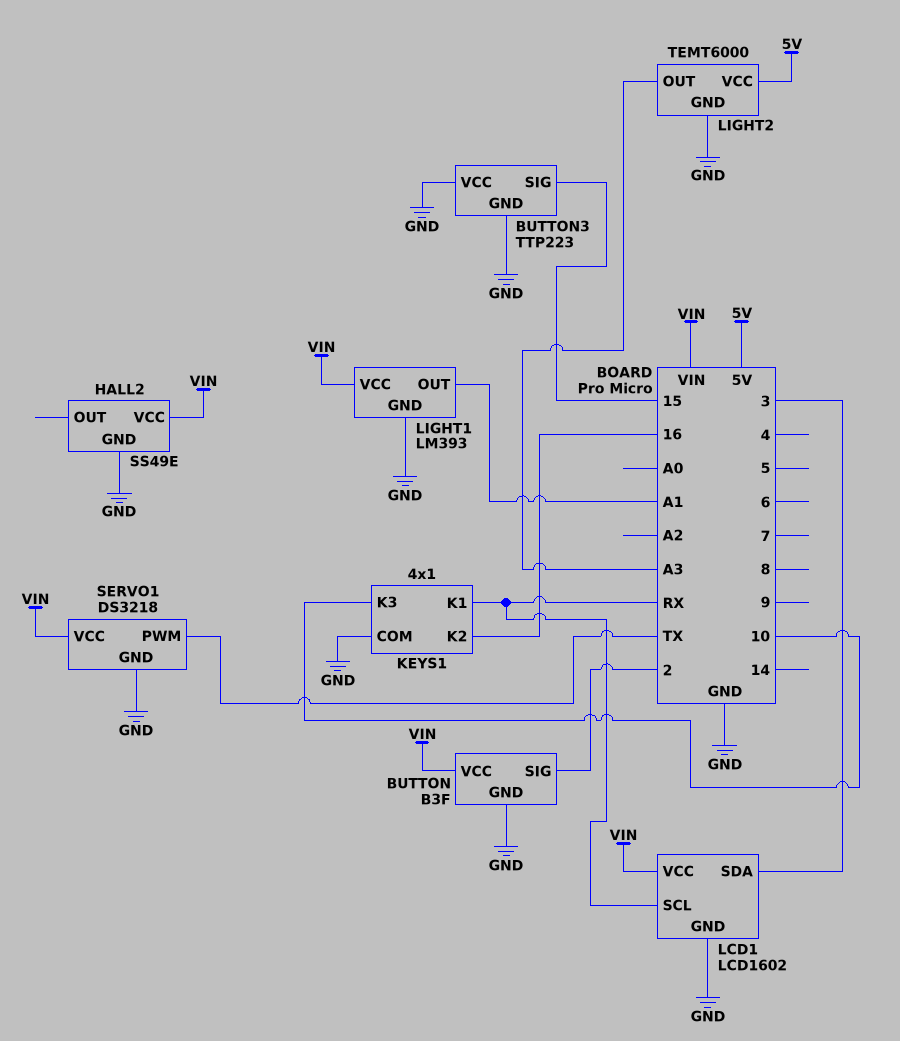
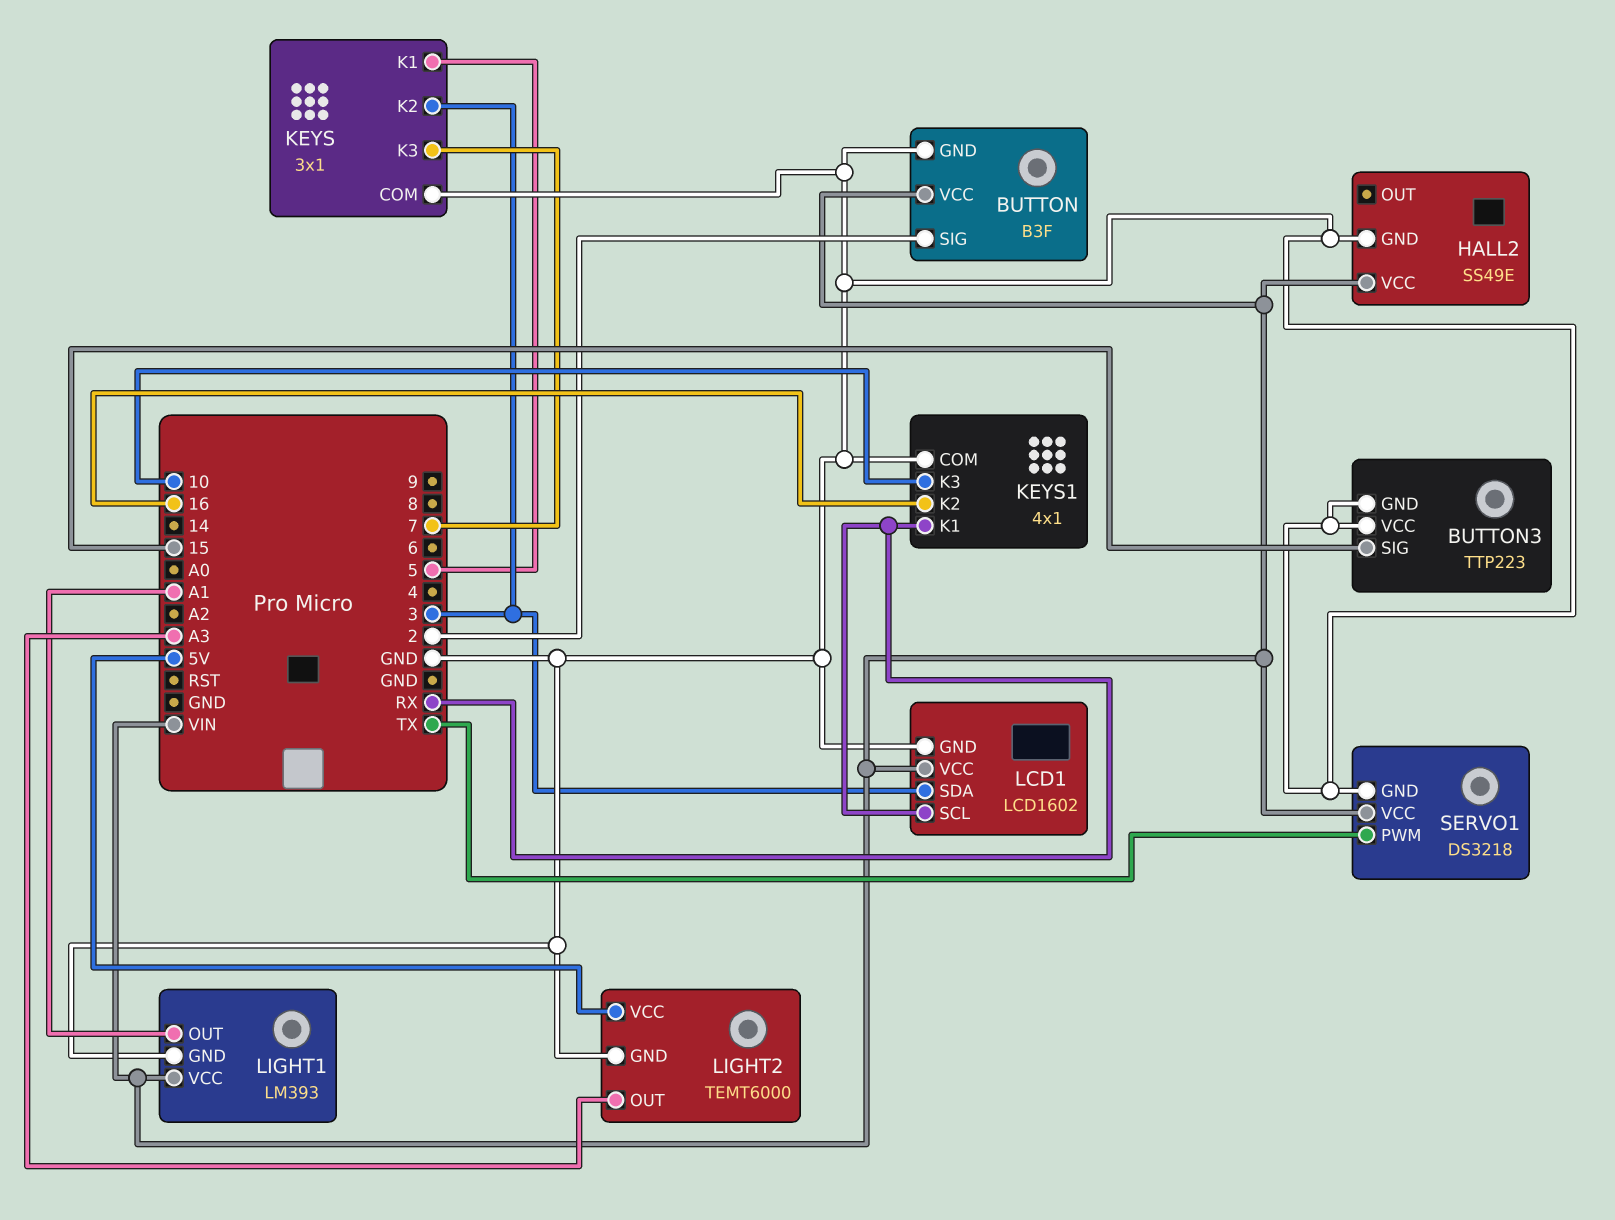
KEYS: none -> 3x1
KEYS pin COM: none -> GND
KEYS pin K1: none -> 5
KEYS pin K2: none -> 3
KEYS pin K3: none -> 7

